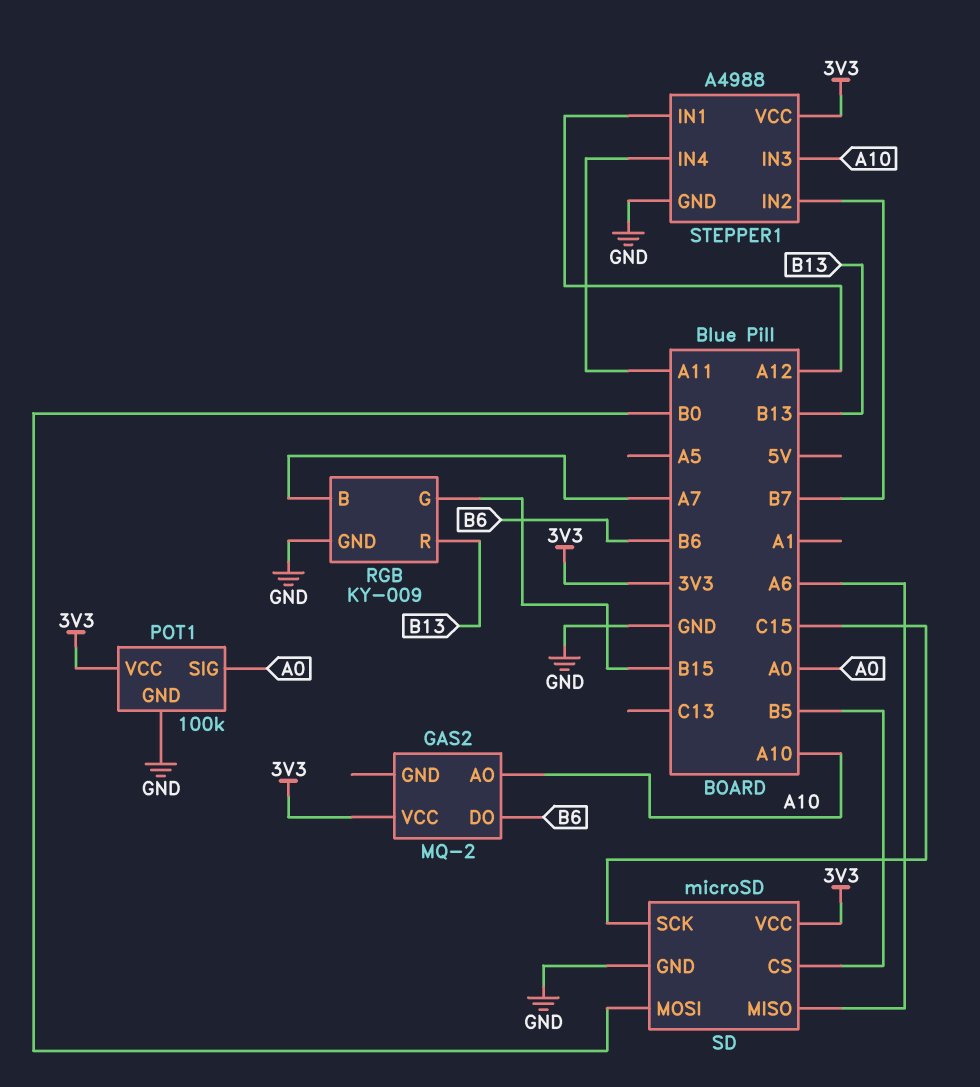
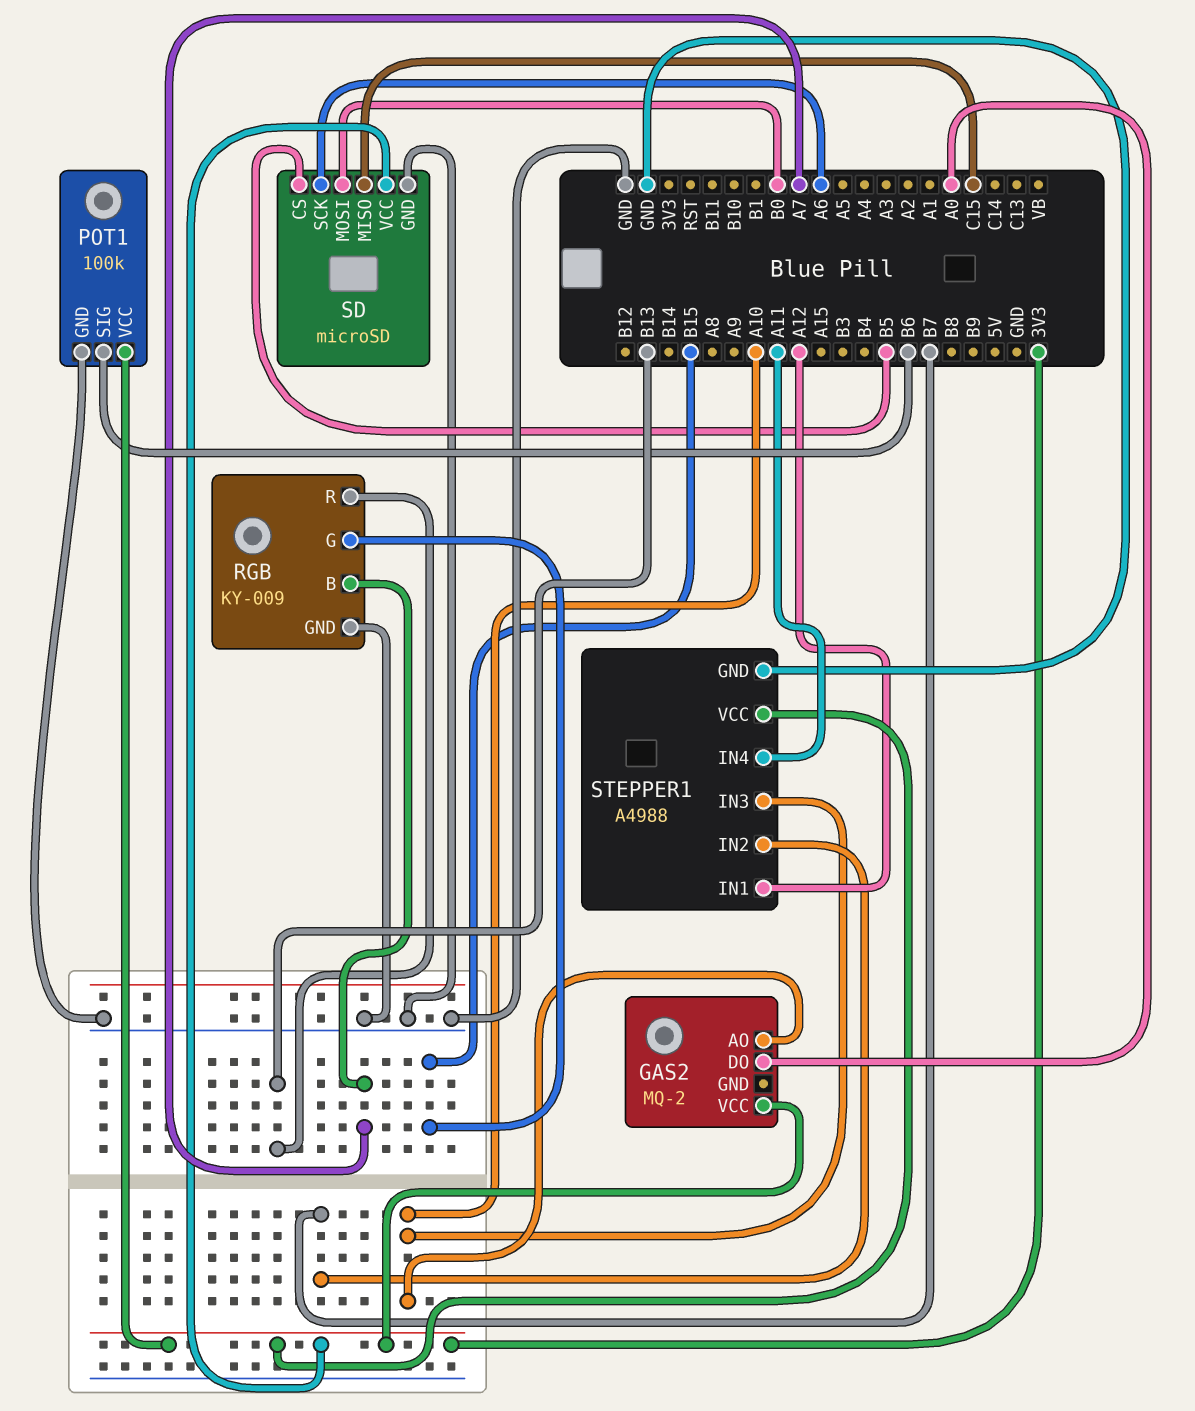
GAS2 pin DO: B6 -> A0
POT1 pin SIG: A0 -> B6
SD pin MISO: A6 -> C15
SD pin SCK: C15 -> A6

